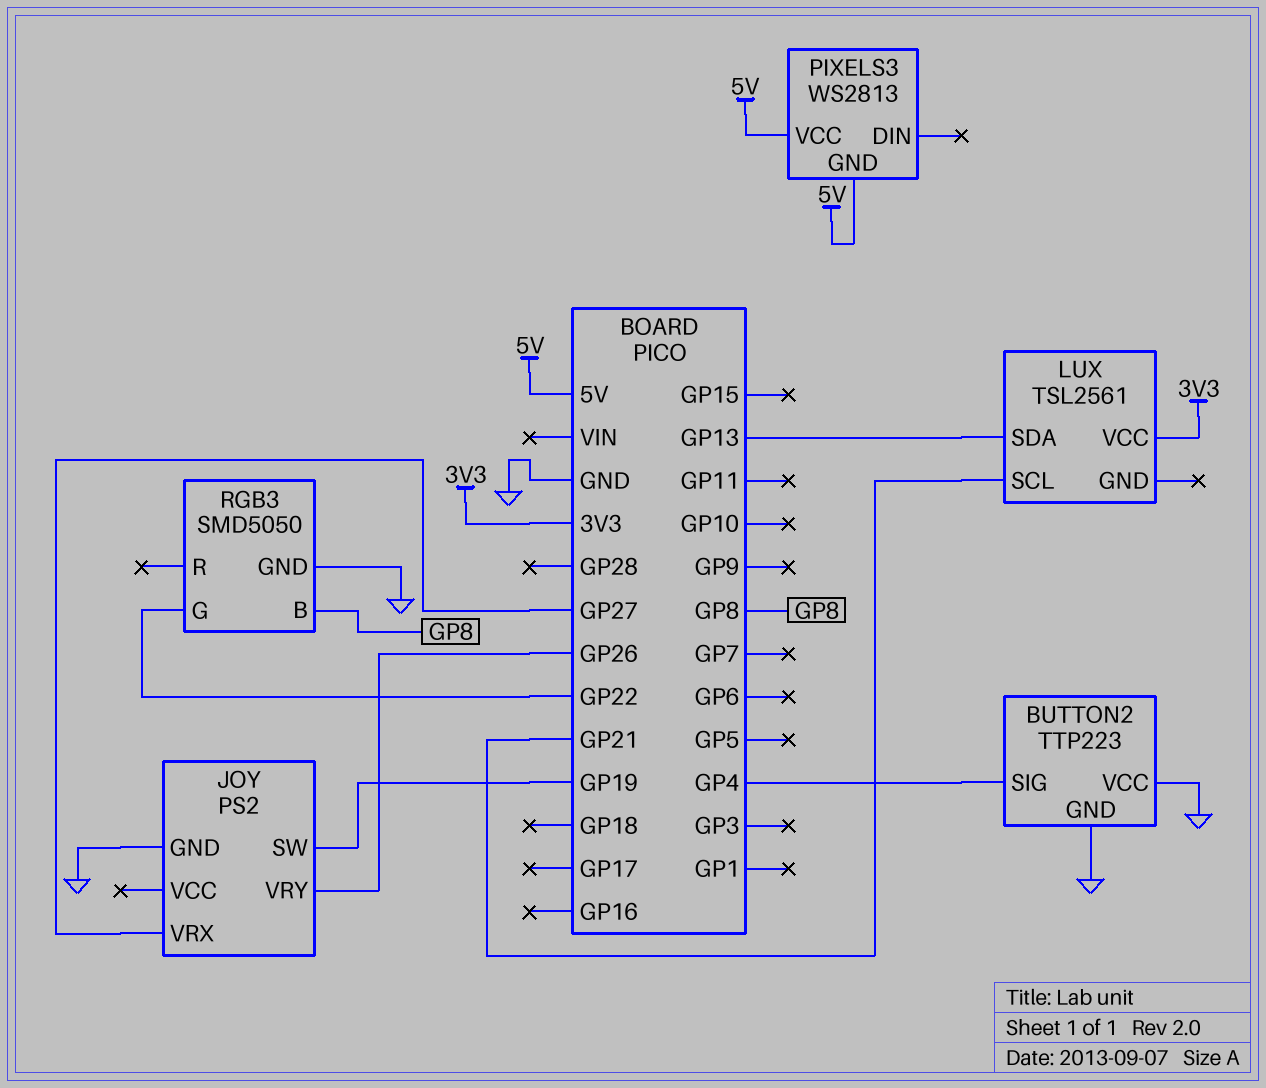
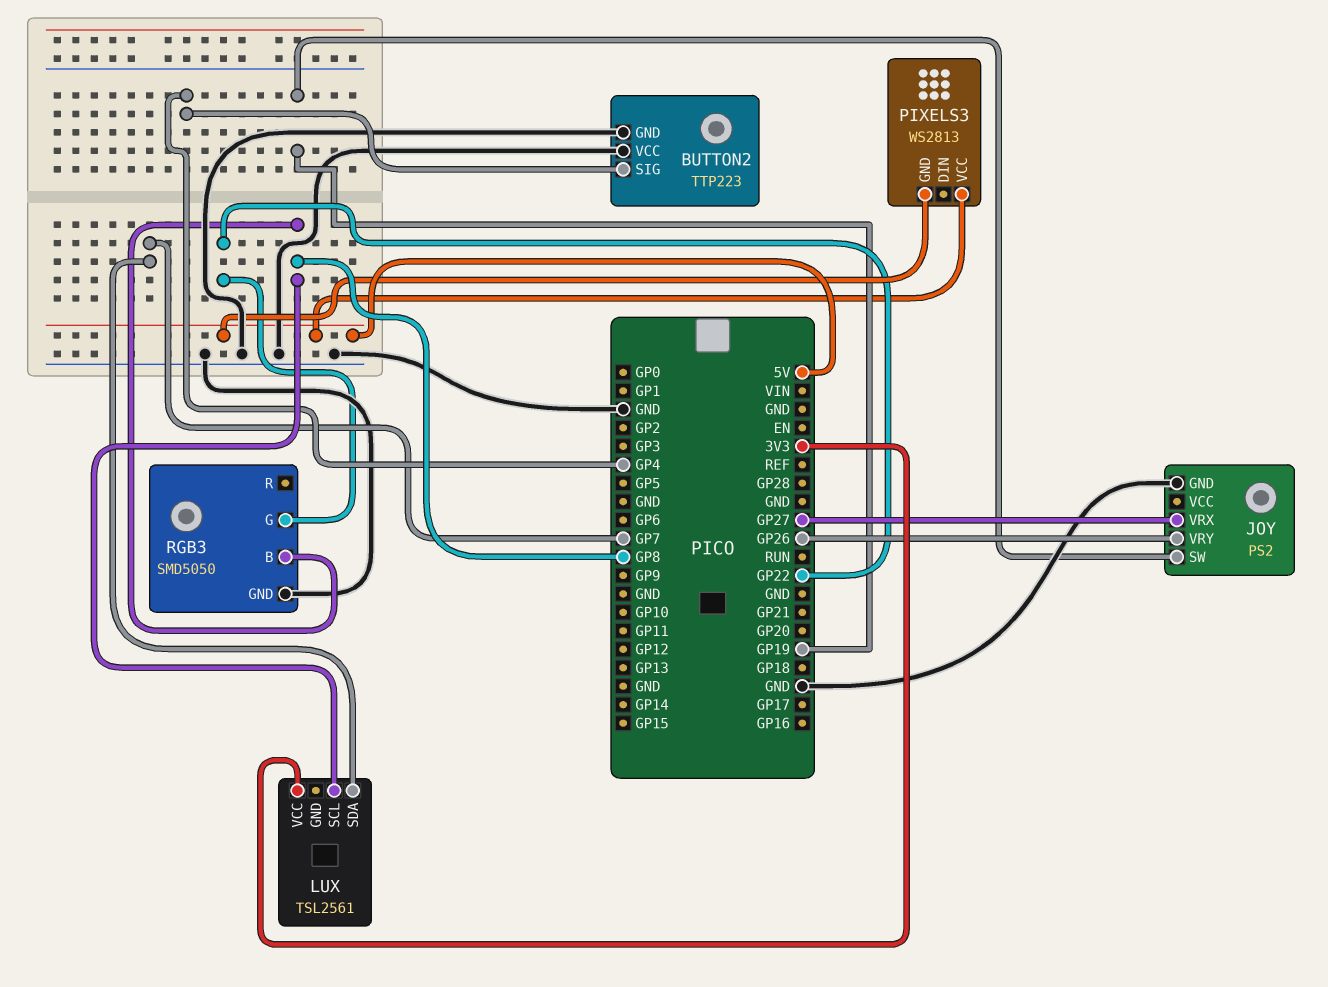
LUX pin SCL: GP21 -> GP8
LUX pin SDA: GP13 -> GP7

